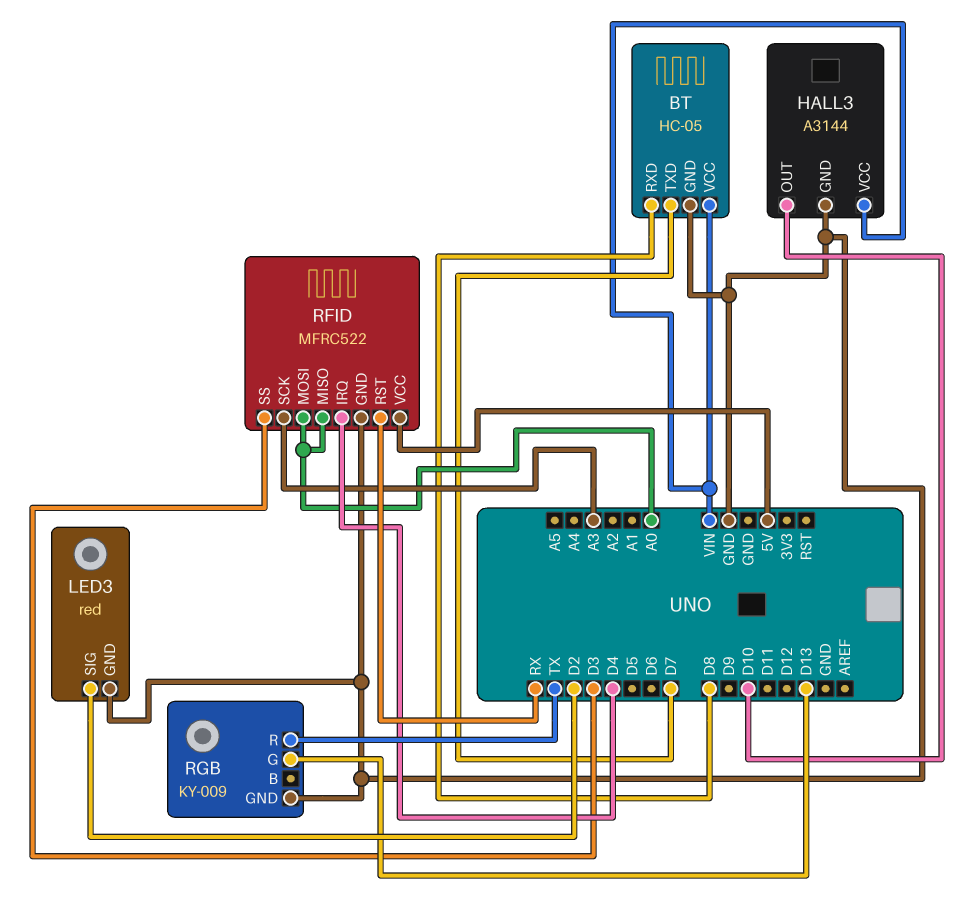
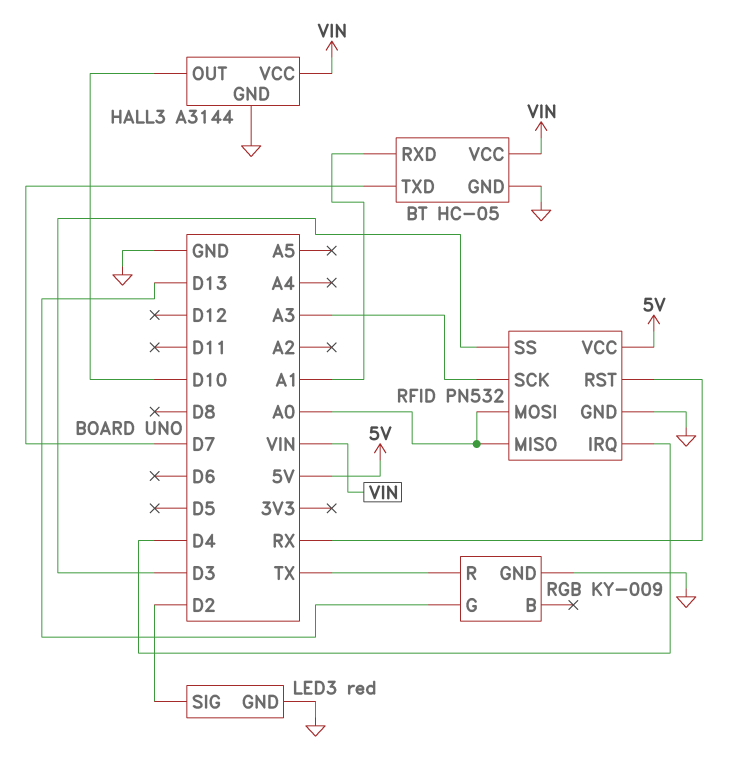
BT pin RXD: D8 -> A1
RFID: MFRC522 -> PN532

